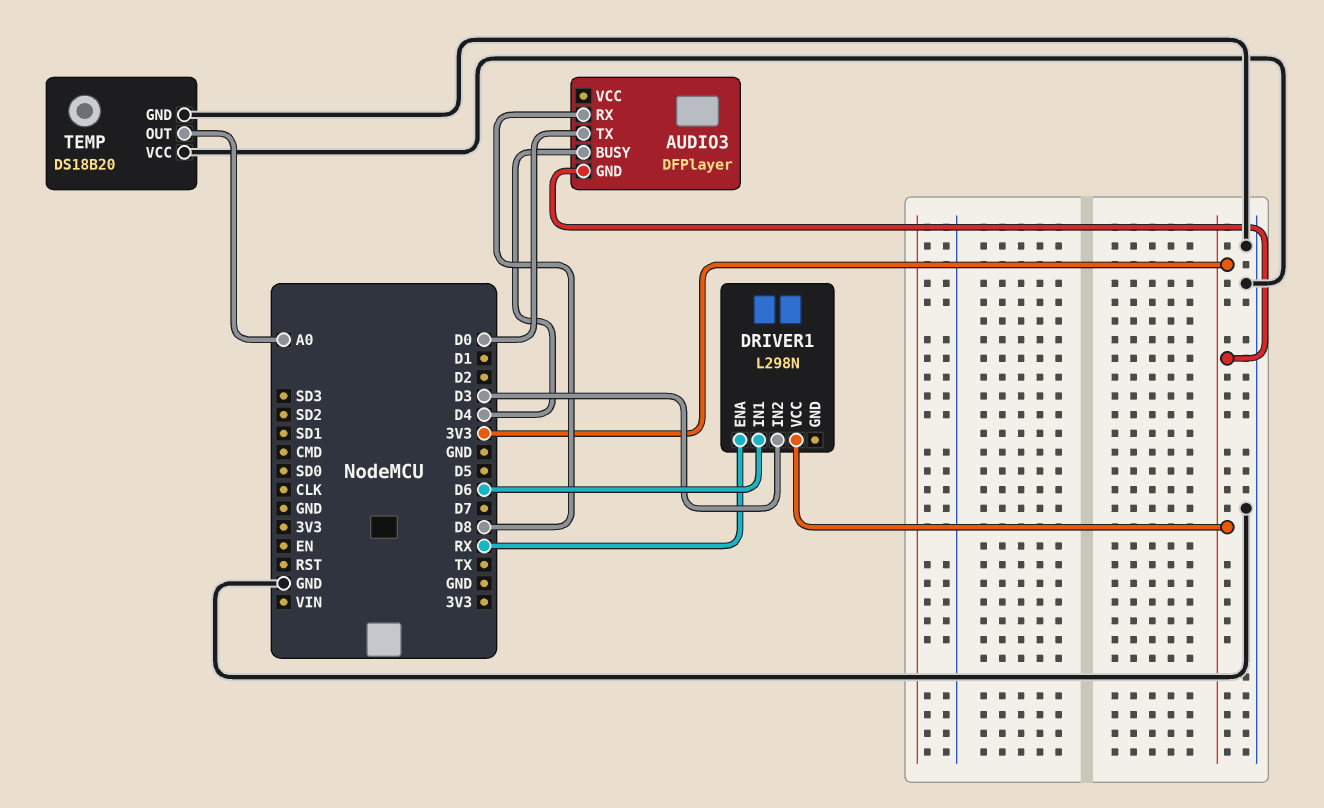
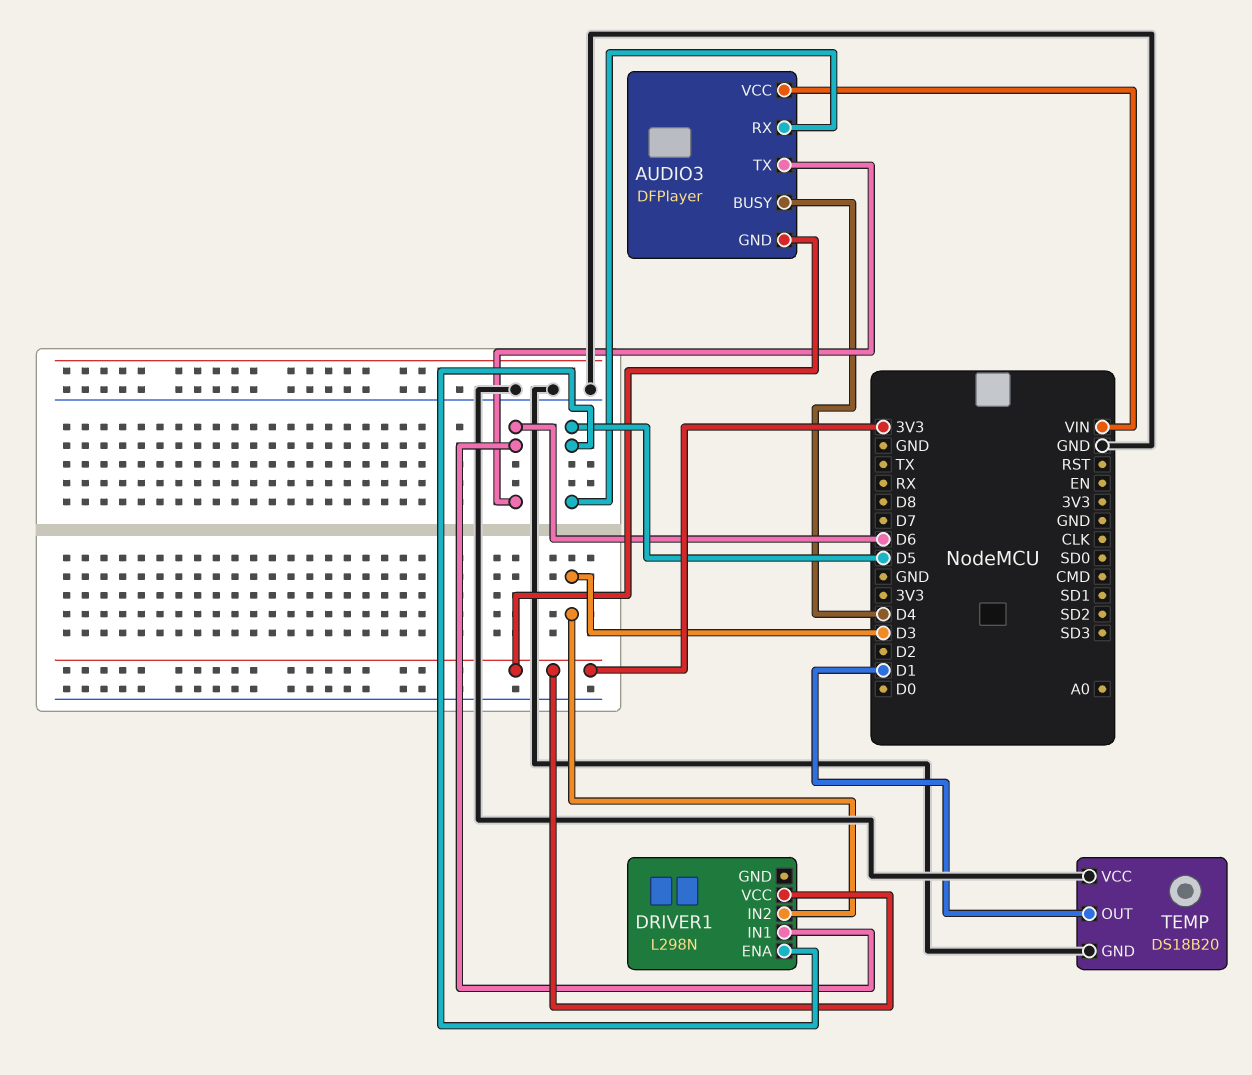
AUDIO3 pin RX: D8 -> D5
AUDIO3 pin TX: D0 -> D6
AUDIO3 pin VCC: none -> VIN
DRIVER1 pin ENA: RX -> D5
TEMP pin OUT: A0 -> D1

